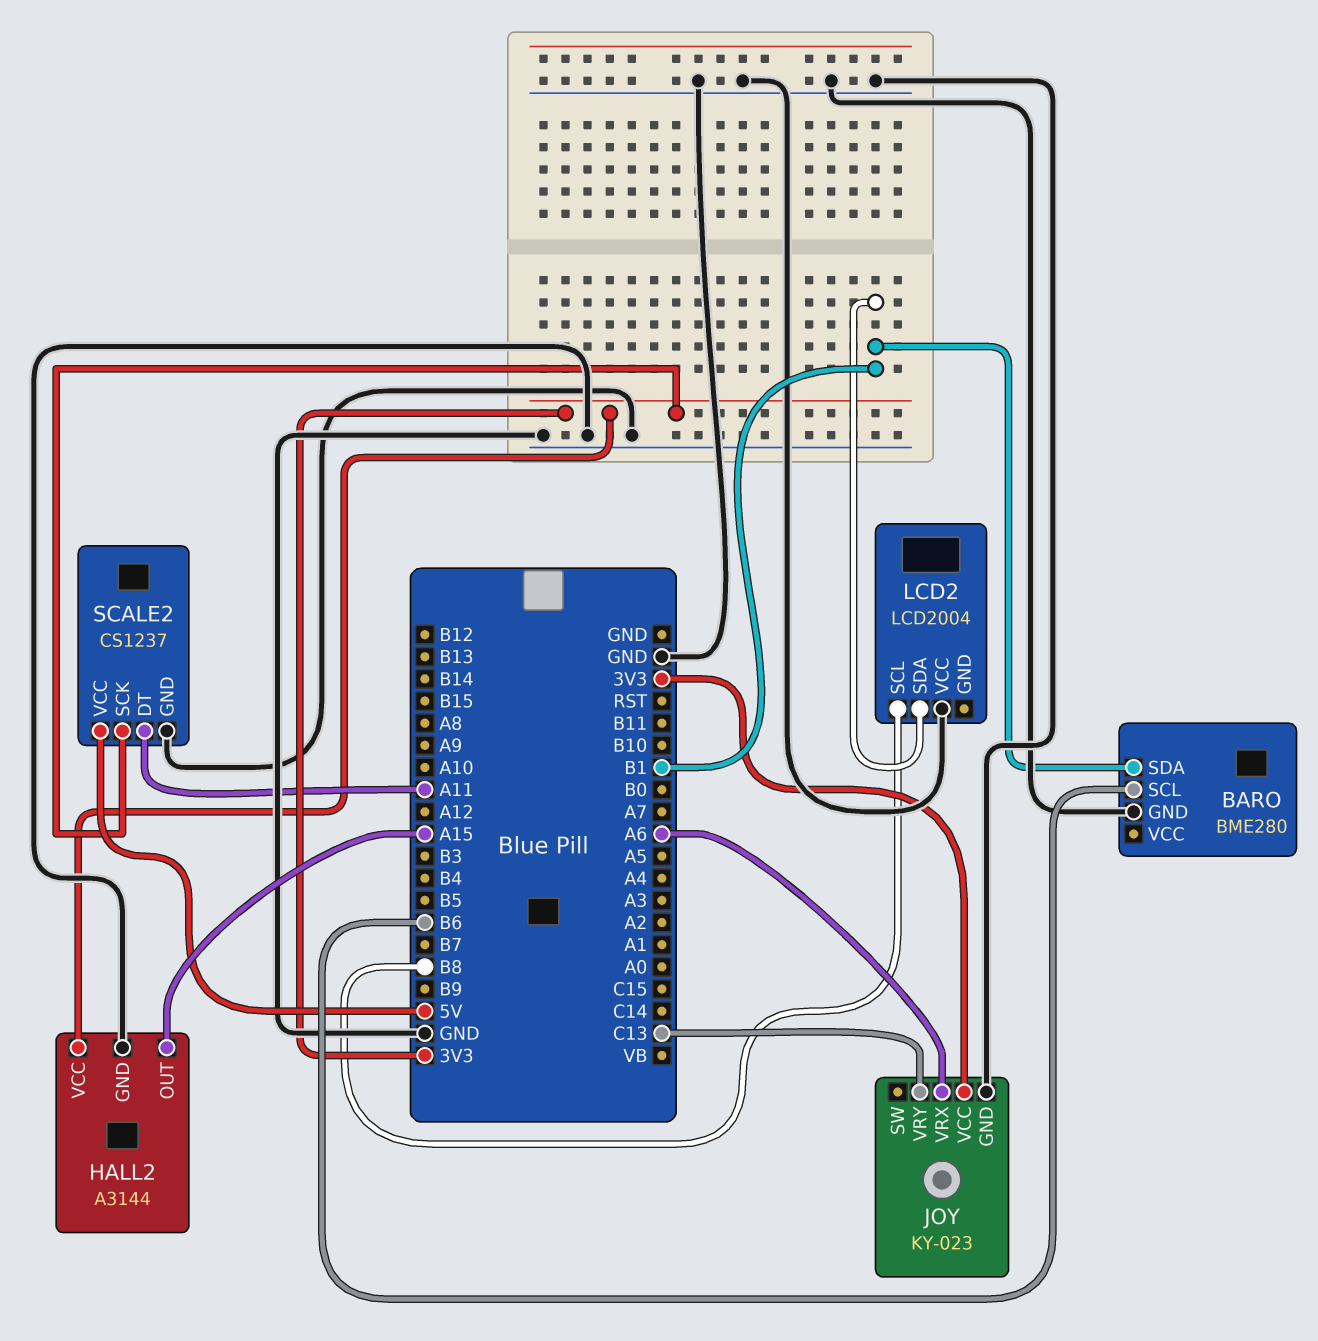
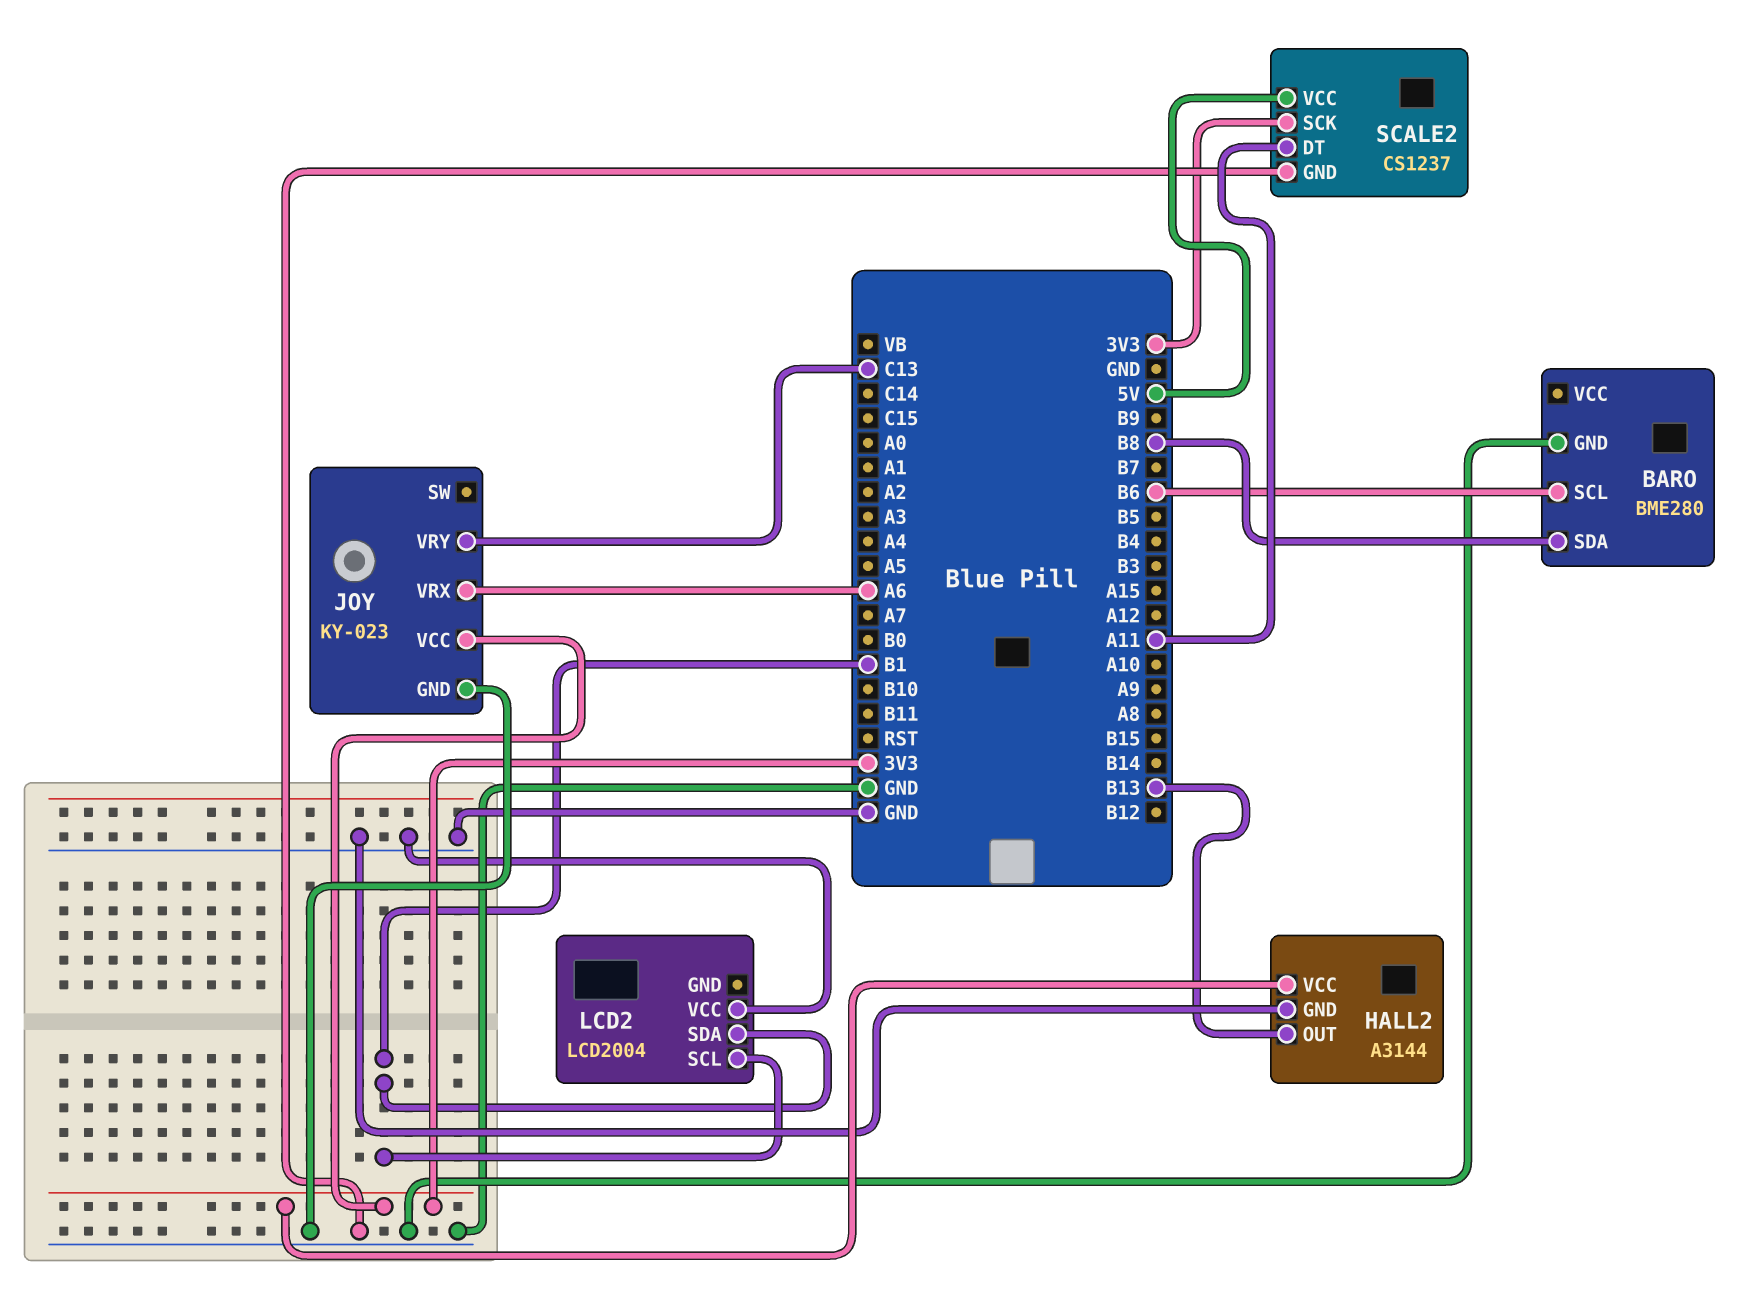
BARO pin SDA: B1 -> B8
HALL2 pin OUT: A15 -> B13
LCD2 pin SCL: B8 -> B1

